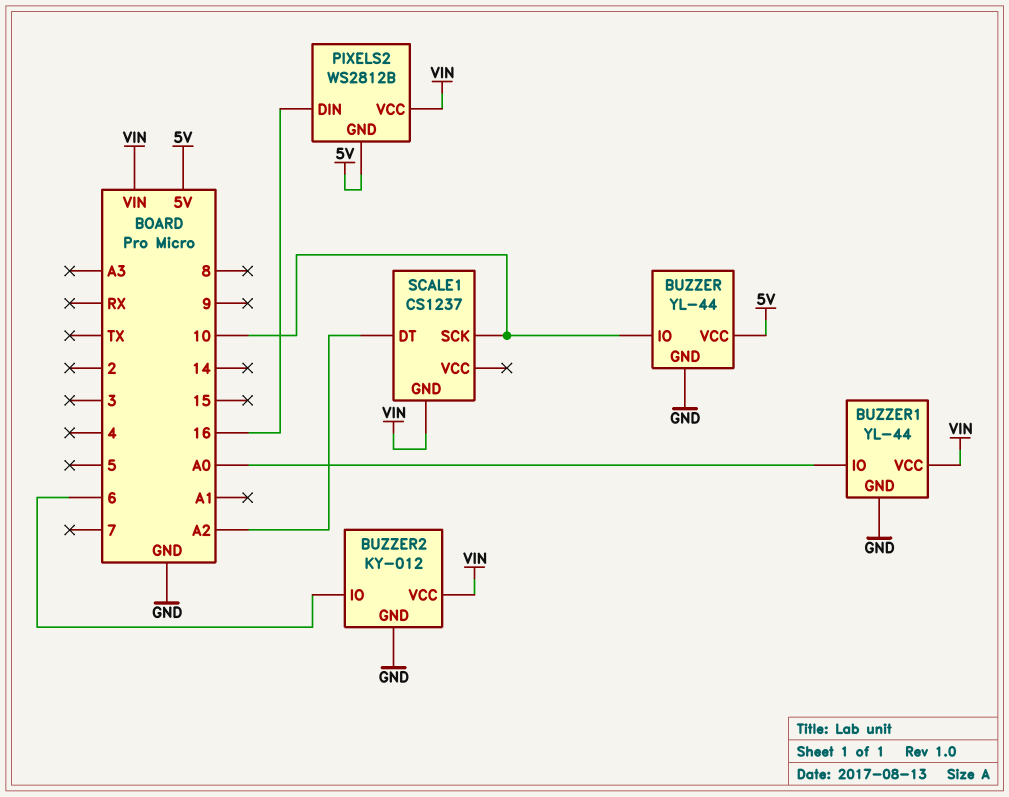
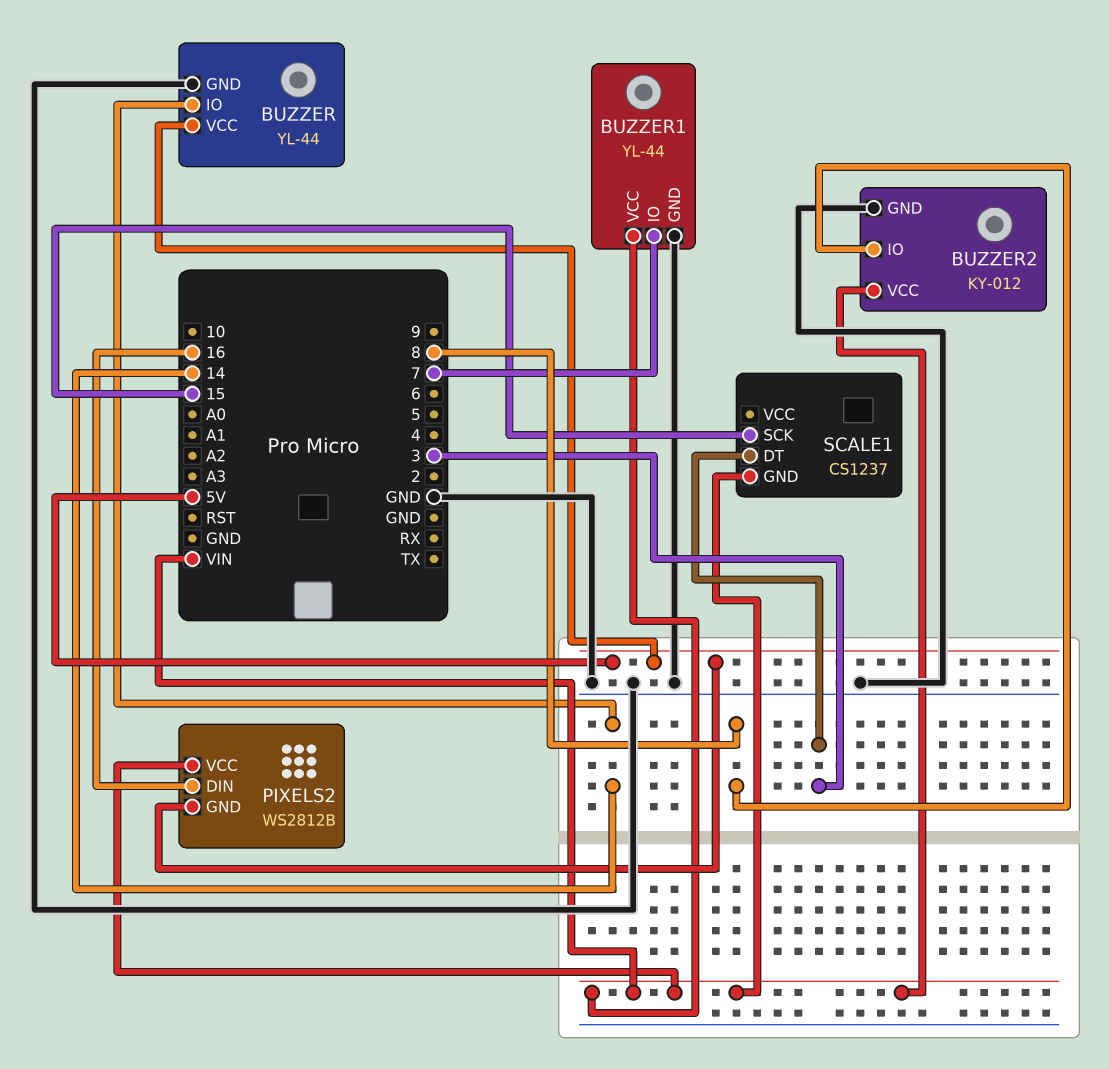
BUZZER pin IO: 10 -> 14
BUZZER1 pin IO: A0 -> 7
BUZZER2 pin IO: 6 -> 8
SCALE1 pin DT: A2 -> 3
SCALE1 pin SCK: 10 -> 15

